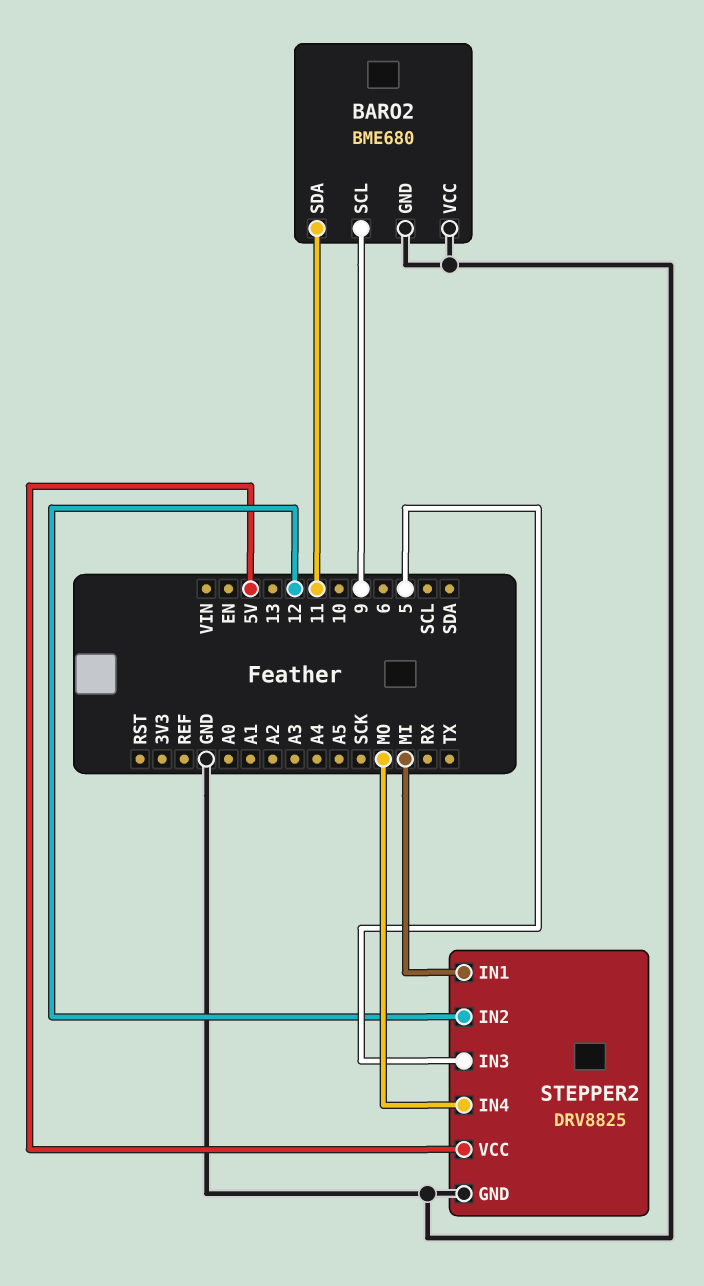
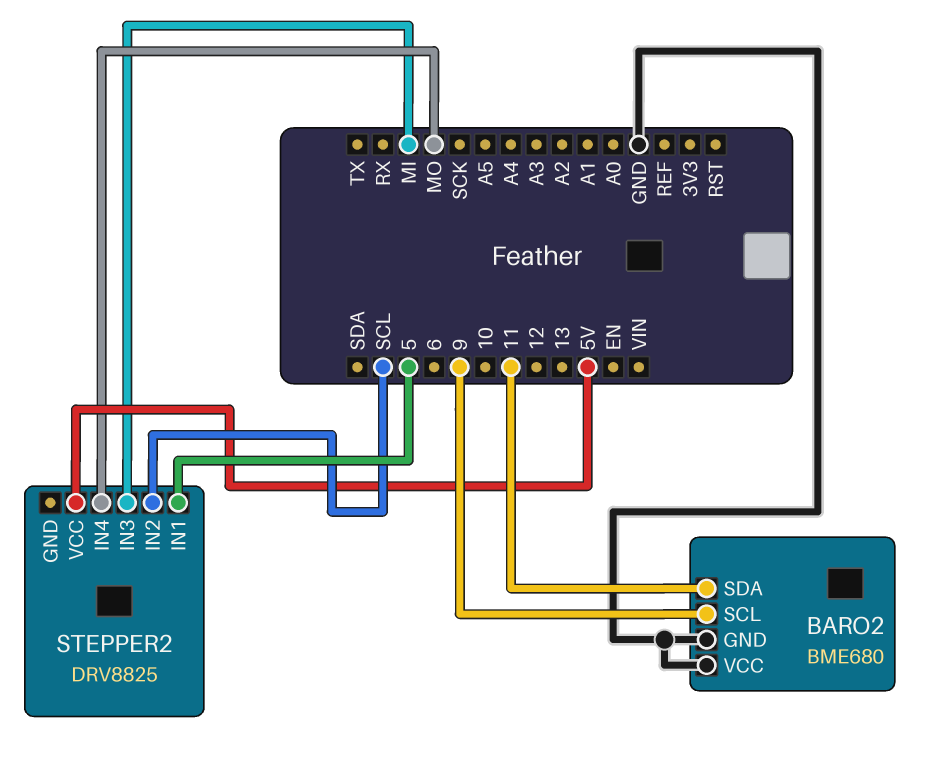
STEPPER2 pin GND: GND -> none
STEPPER2 pin IN1: MI -> 5
STEPPER2 pin IN2: 12 -> SCL
STEPPER2 pin IN3: 5 -> MI

